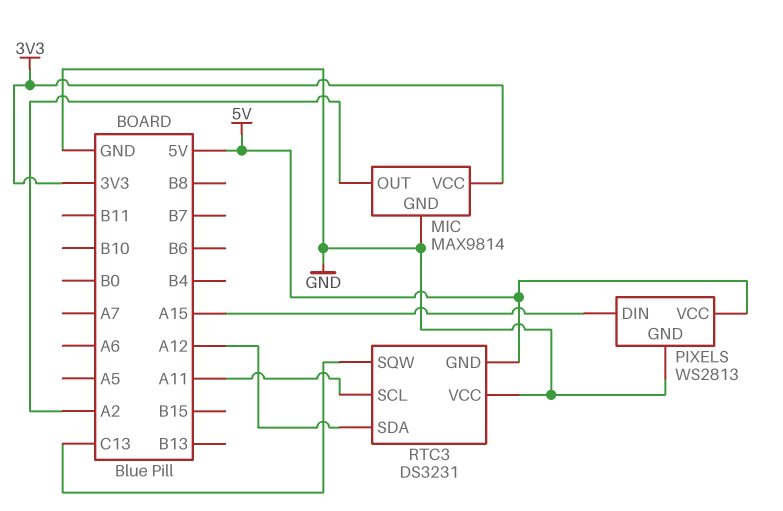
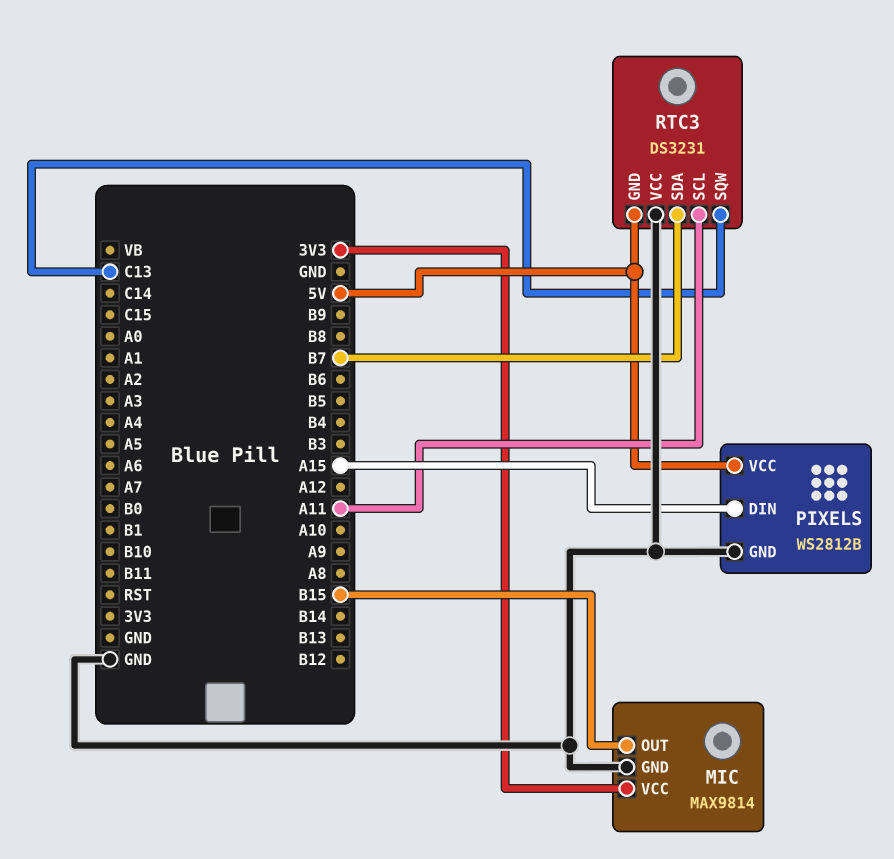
MIC pin OUT: A2 -> B15
PIXELS: WS2813 -> WS2812B
RTC3 pin SDA: A12 -> B7

